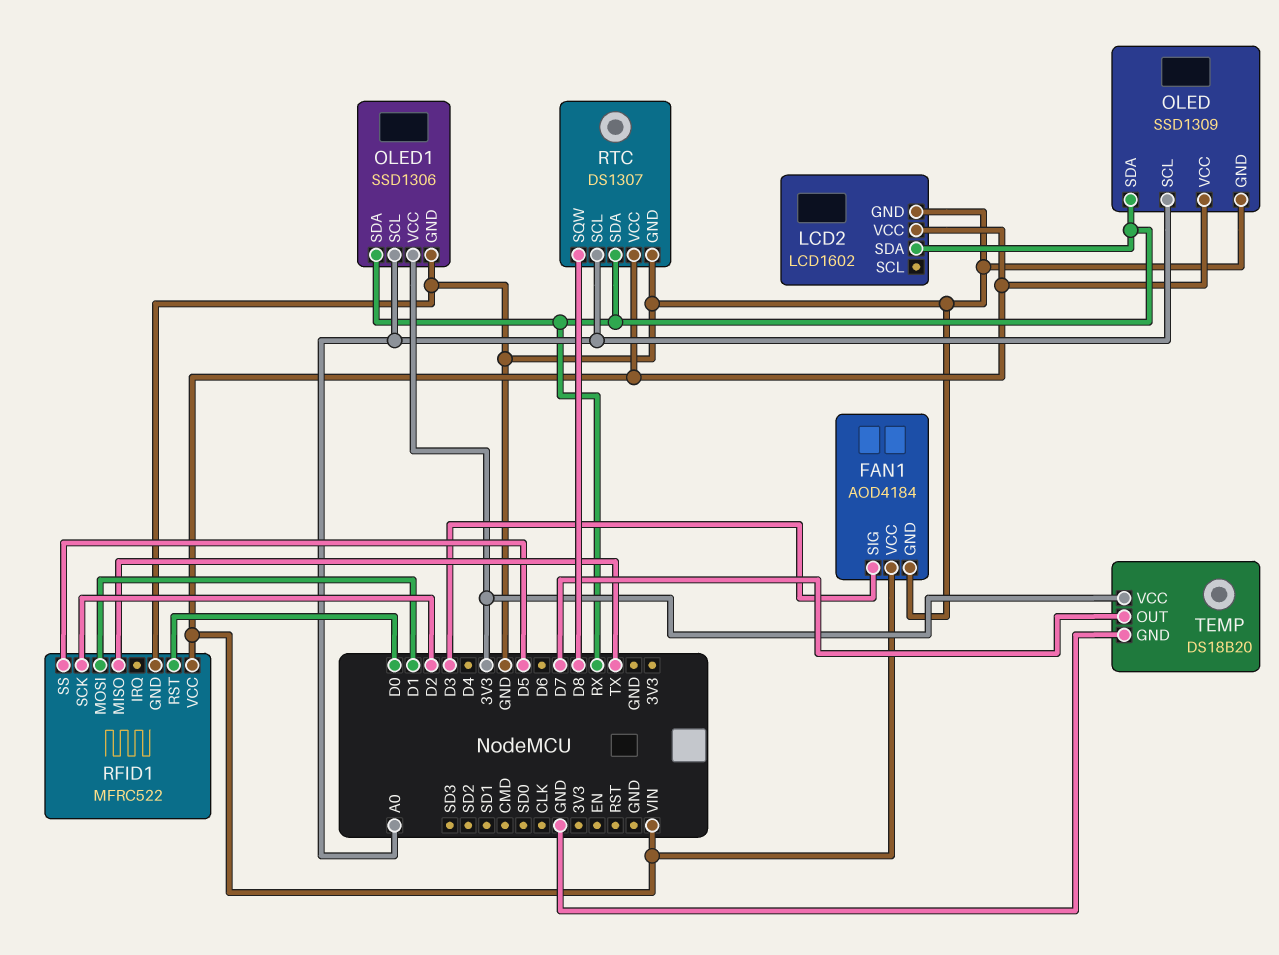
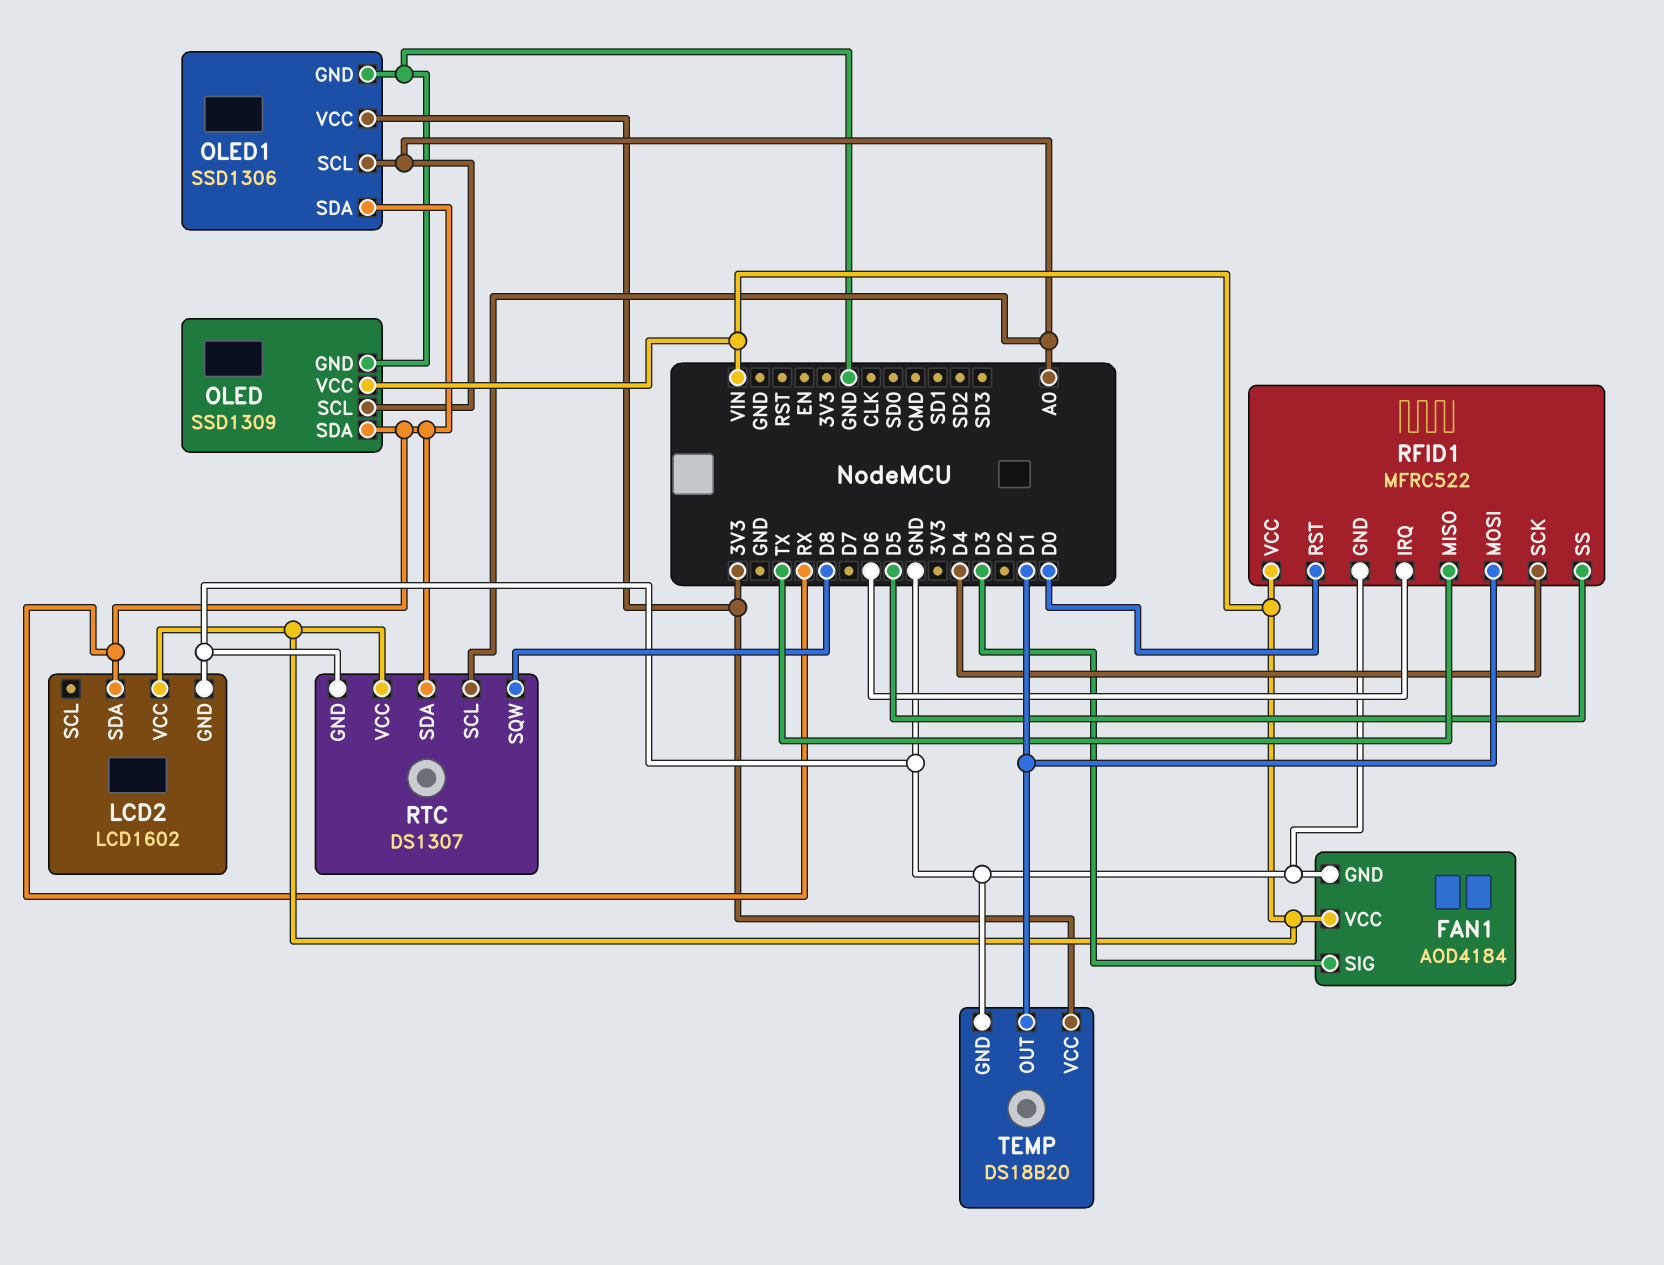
RFID1 pin IRQ: none -> D6
RFID1 pin SCK: D2 -> D4
TEMP pin OUT: D7 -> D1

